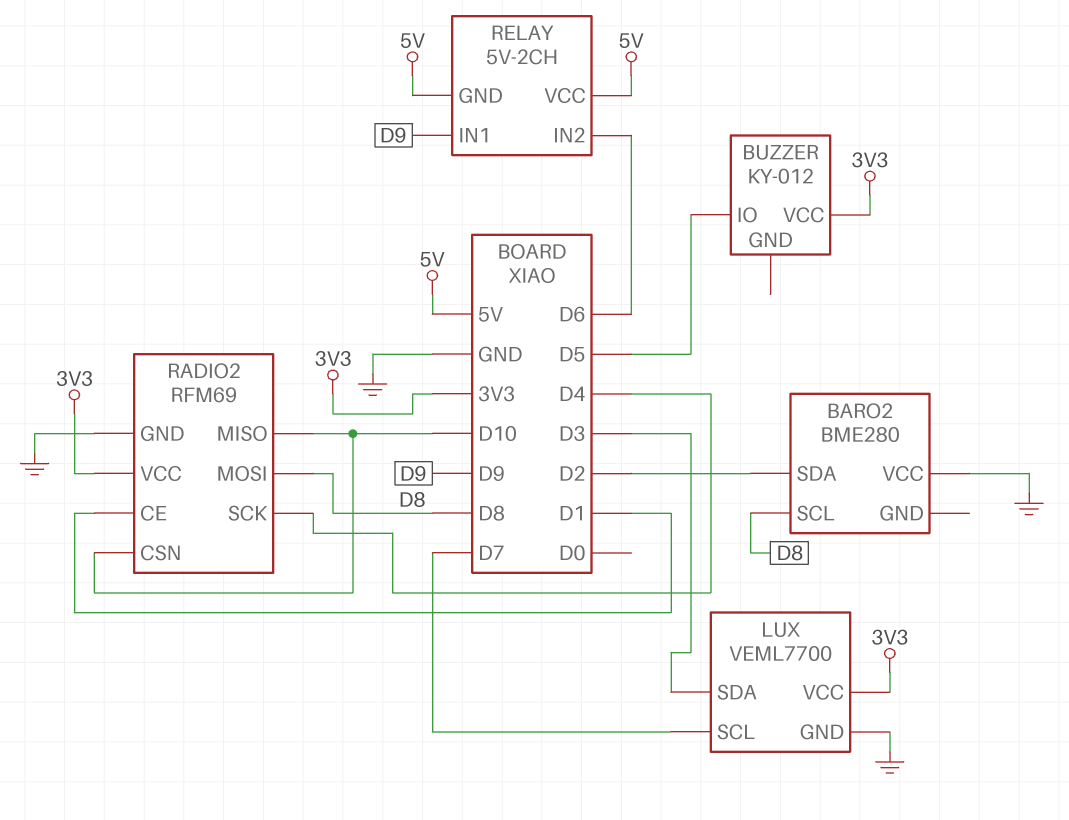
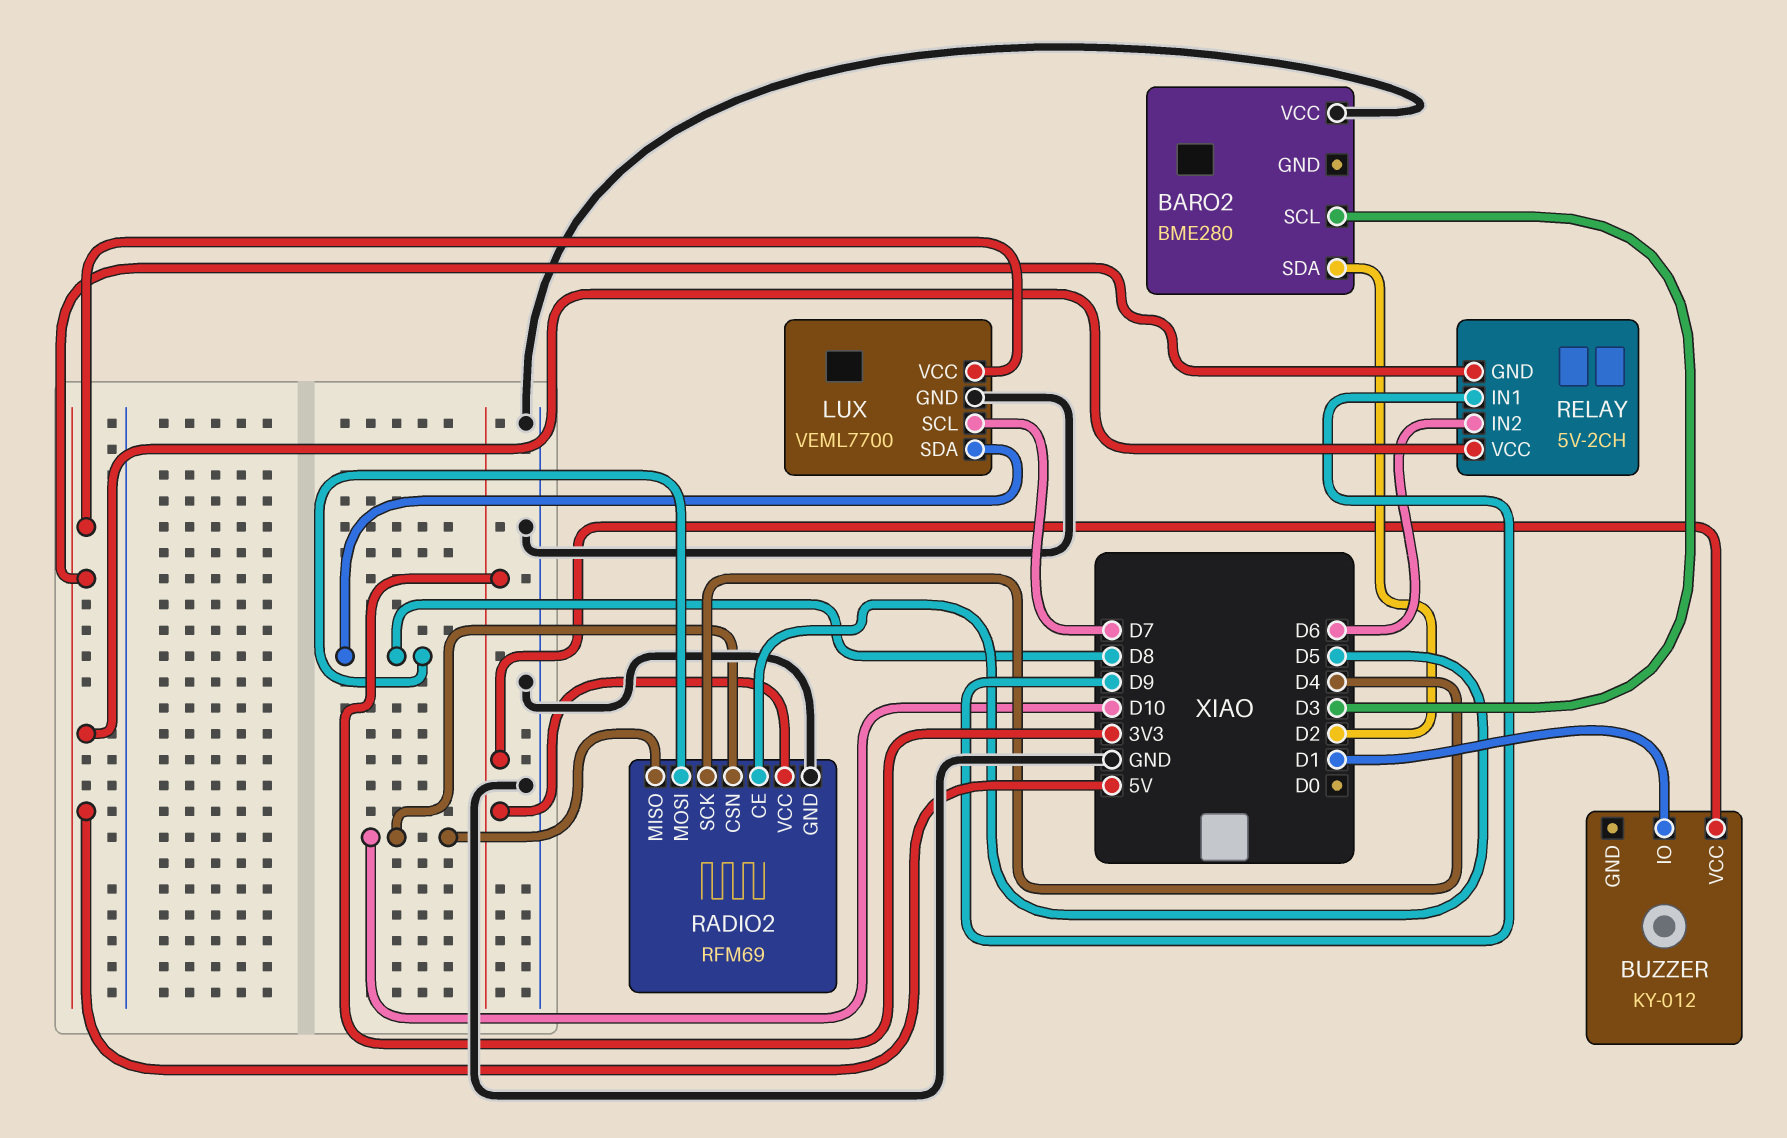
BARO2 pin SCL: D8 -> D3
BUZZER pin IO: D5 -> D1
LUX pin SDA: D3 -> D8
LUX pin VCC: 3V3 -> 5V
RADIO2 pin CE: D1 -> D5

